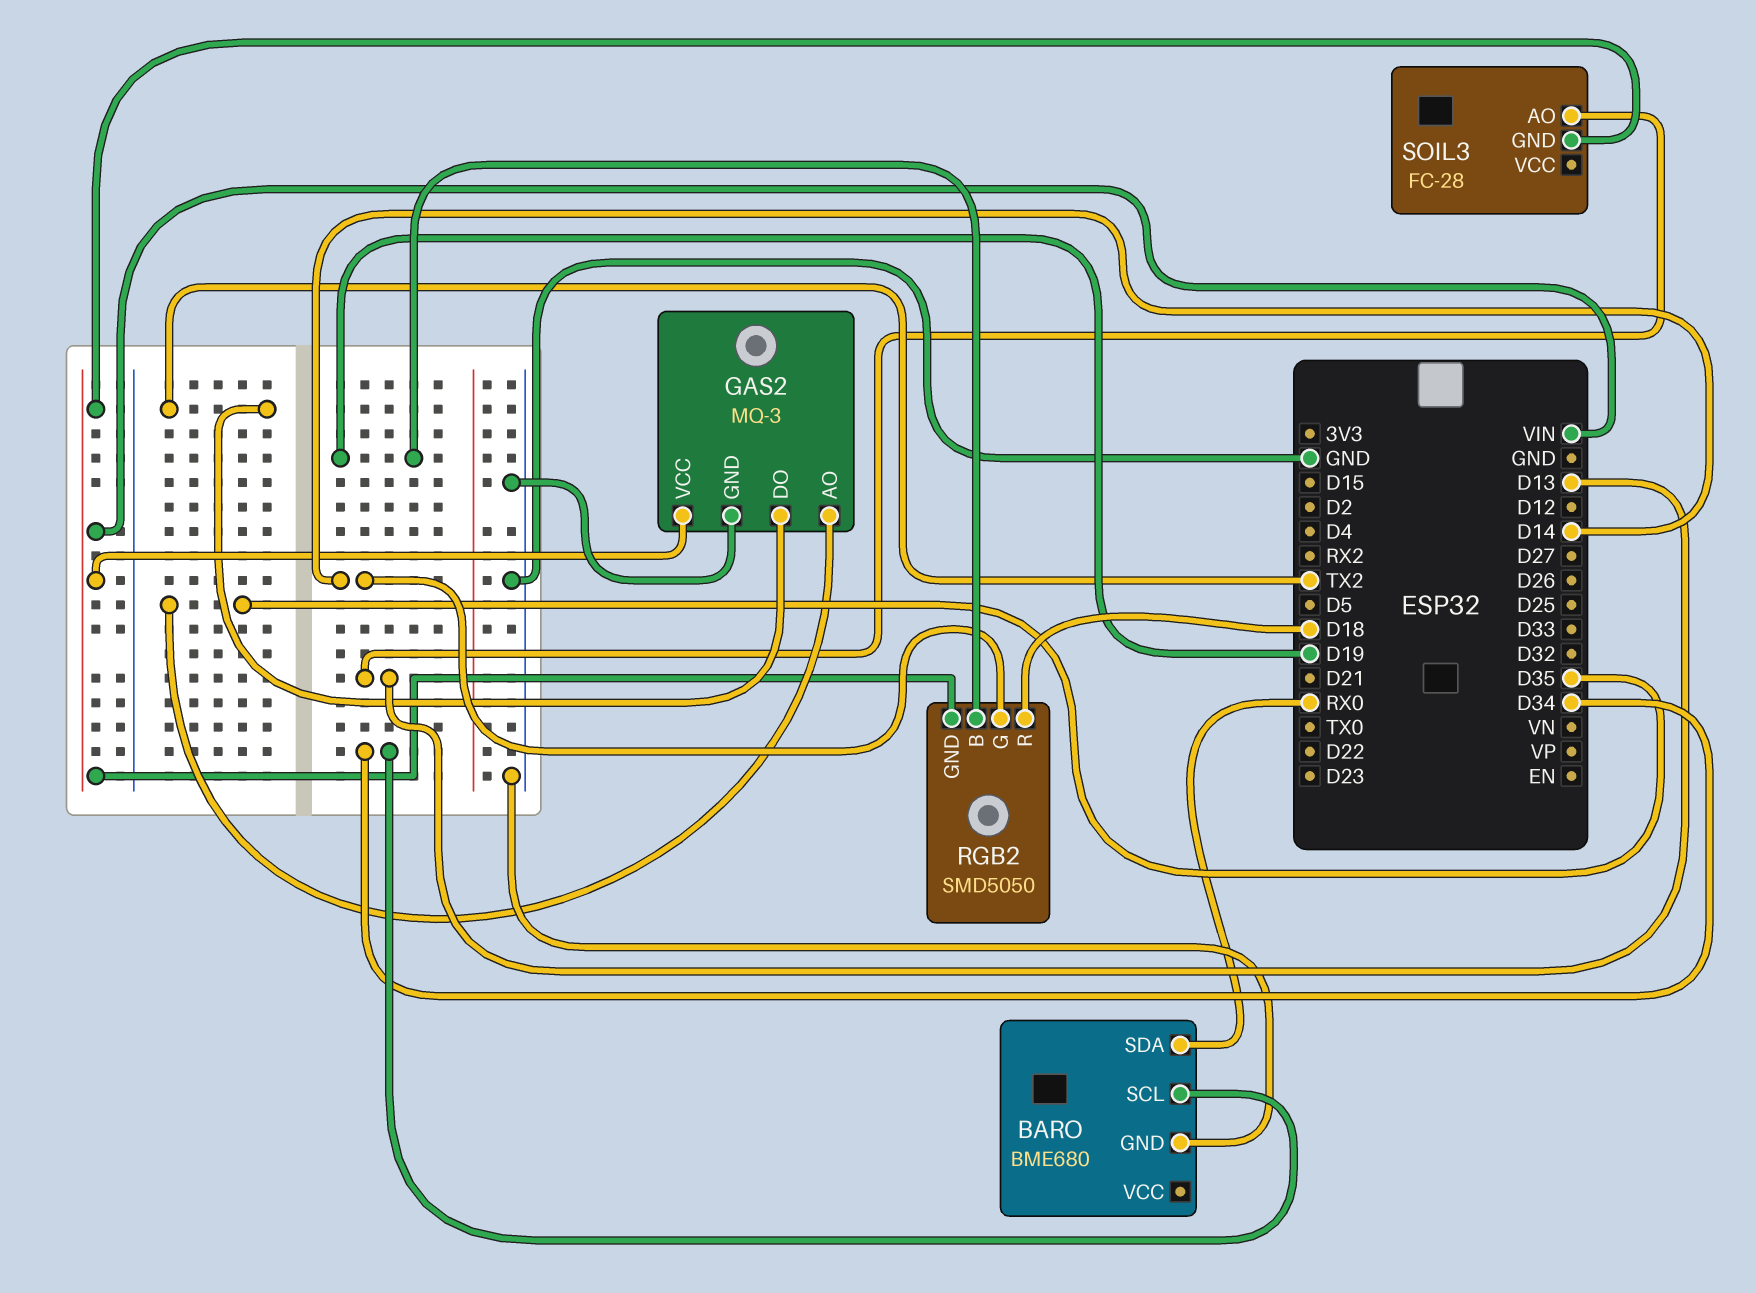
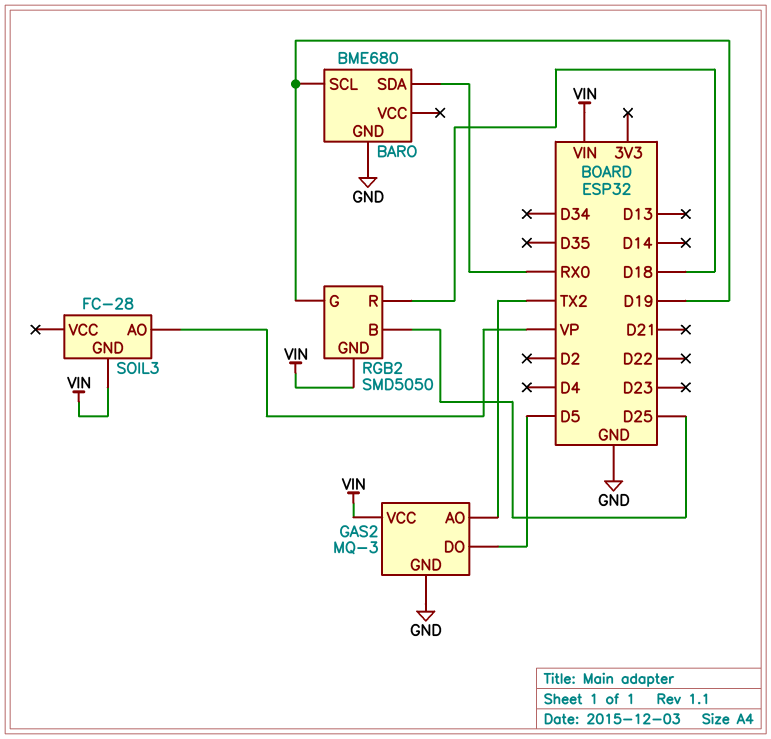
BARO pin SCL: D34 -> D19
GAS2 pin AO: D35 -> TX2
GAS2 pin DO: TX2 -> D5
RGB2 pin B: D19 -> D25
RGB2 pin G: D14 -> D19
SOIL3 pin AO: D13 -> VP

